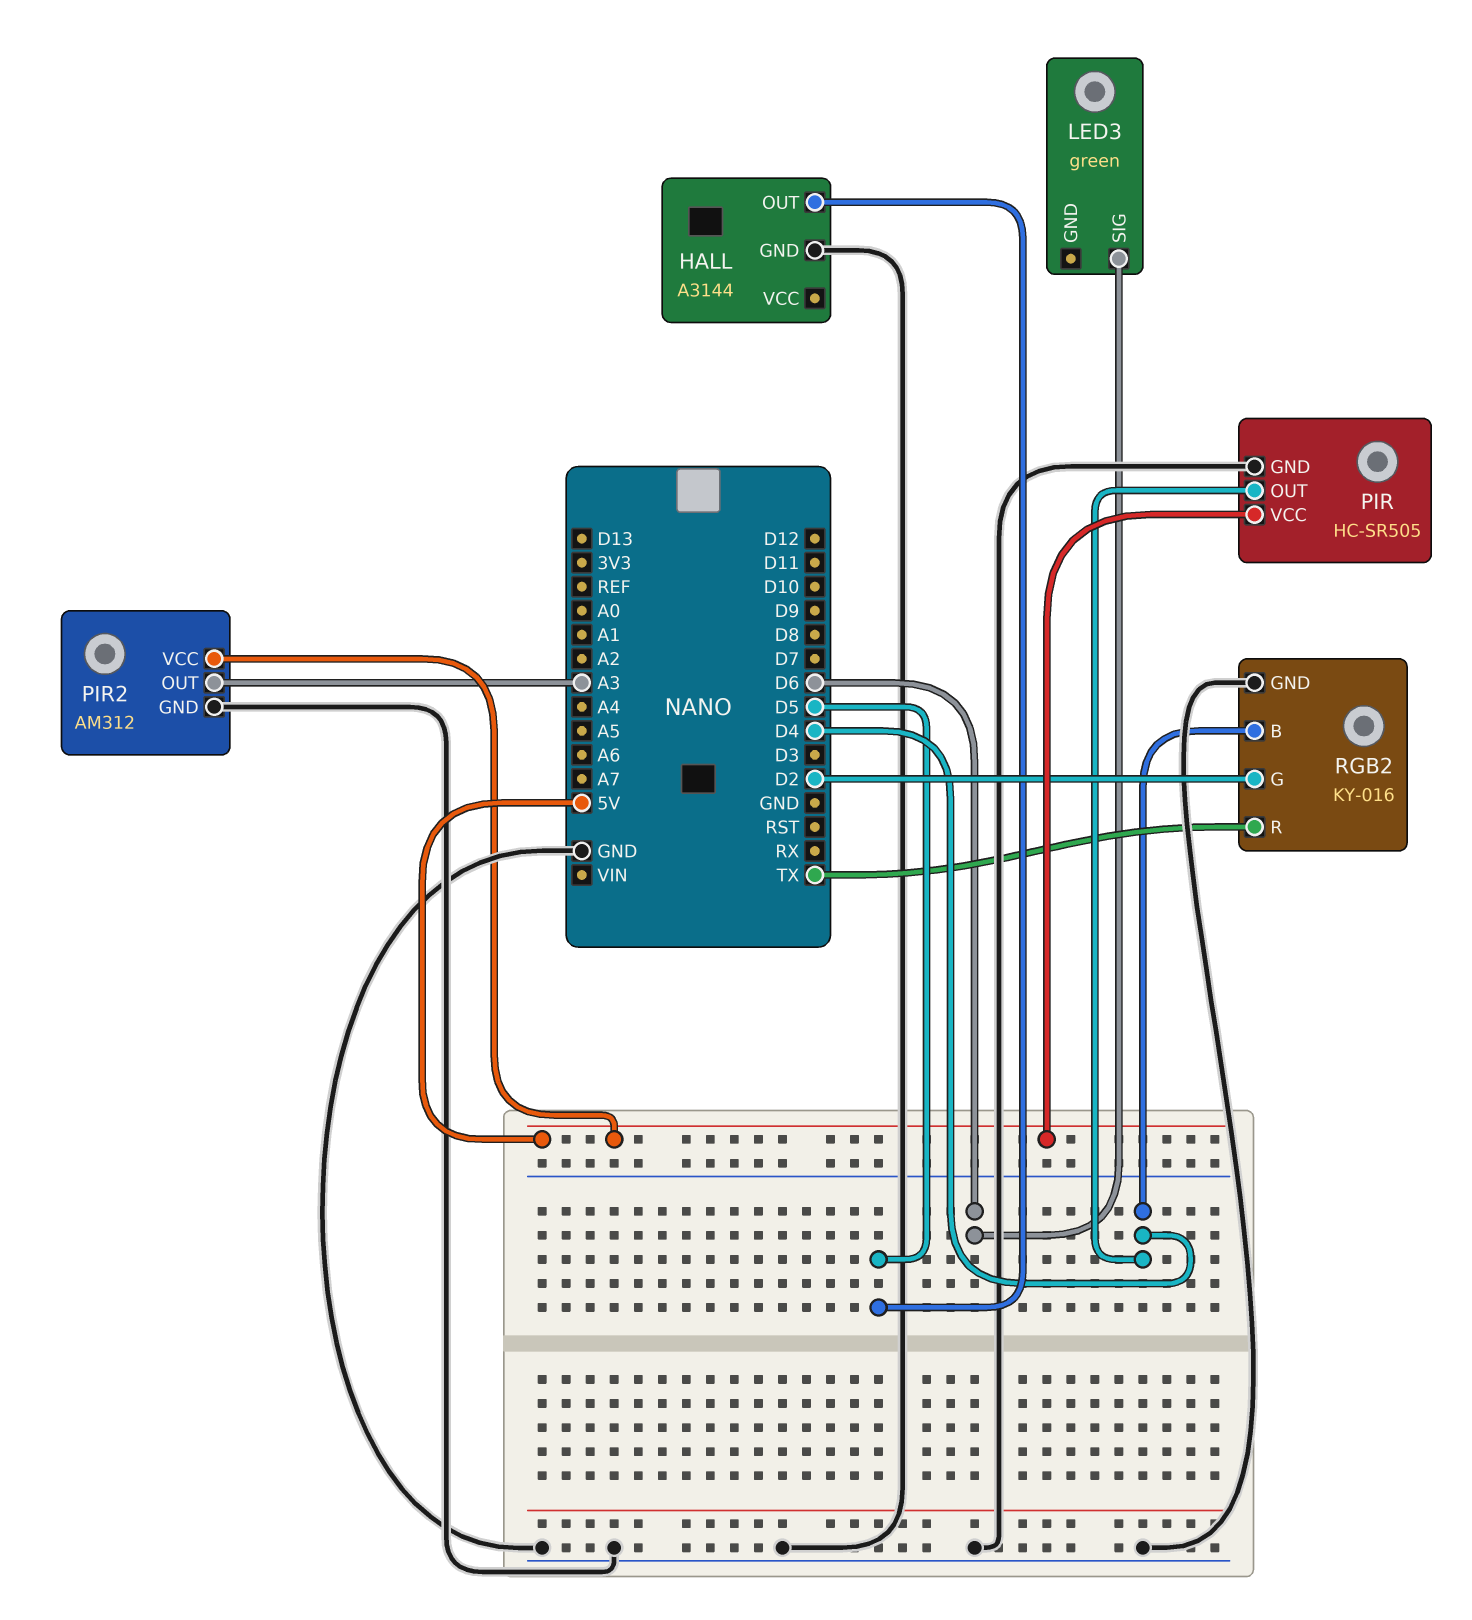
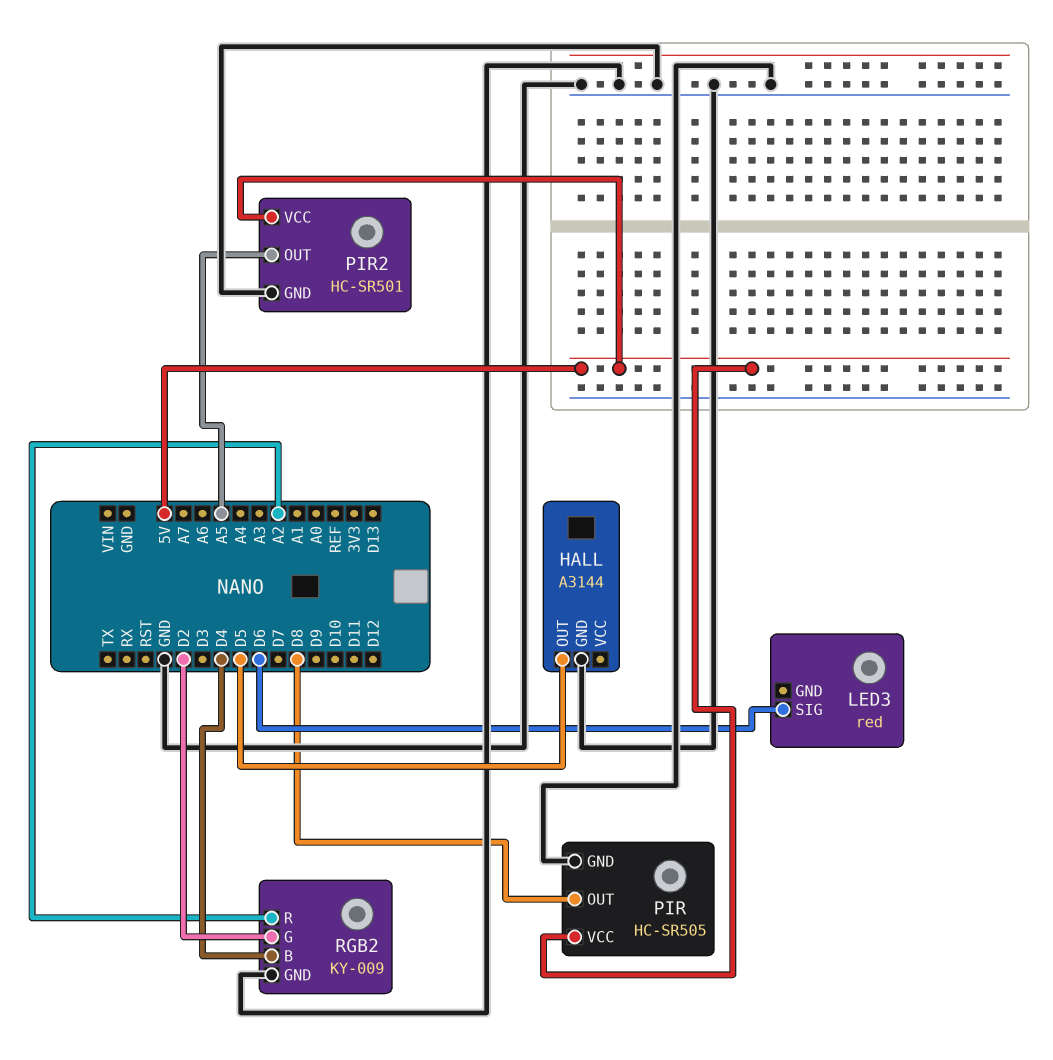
LED3: green -> red
PIR pin OUT: D4 -> D8
PIR2: AM312 -> HC-SR501
PIR2 pin OUT: A3 -> A5
RGB2: KY-016 -> KY-009
RGB2 pin R: TX -> A2

